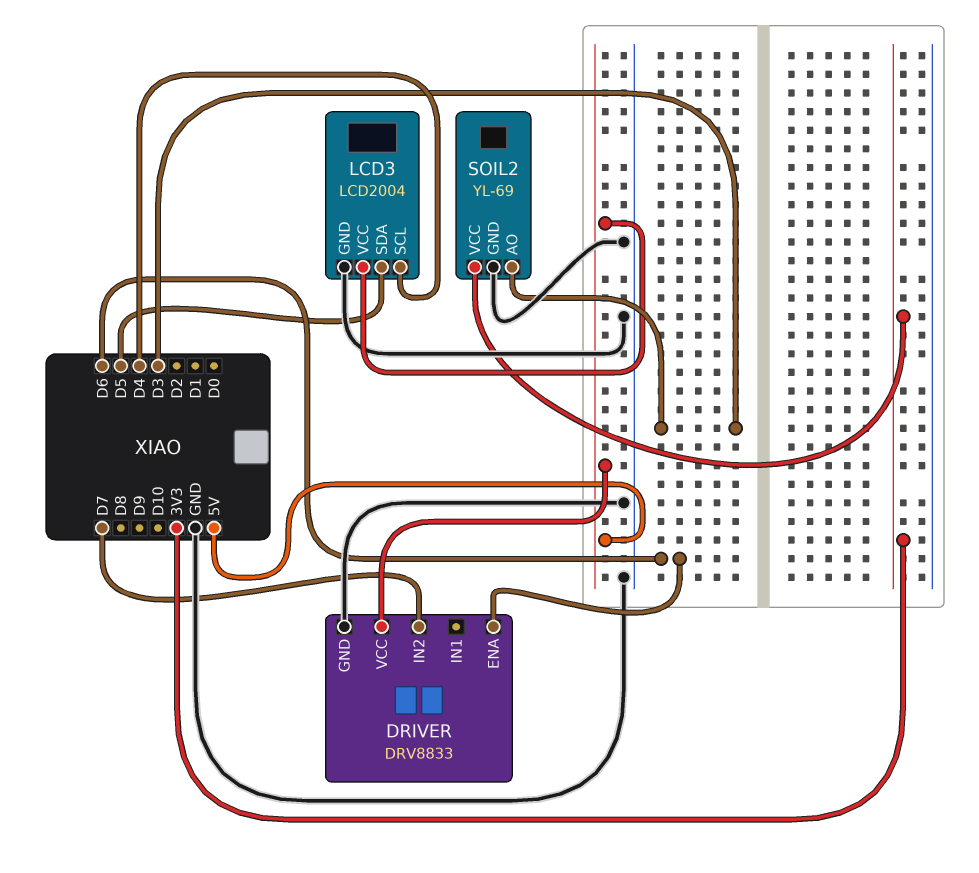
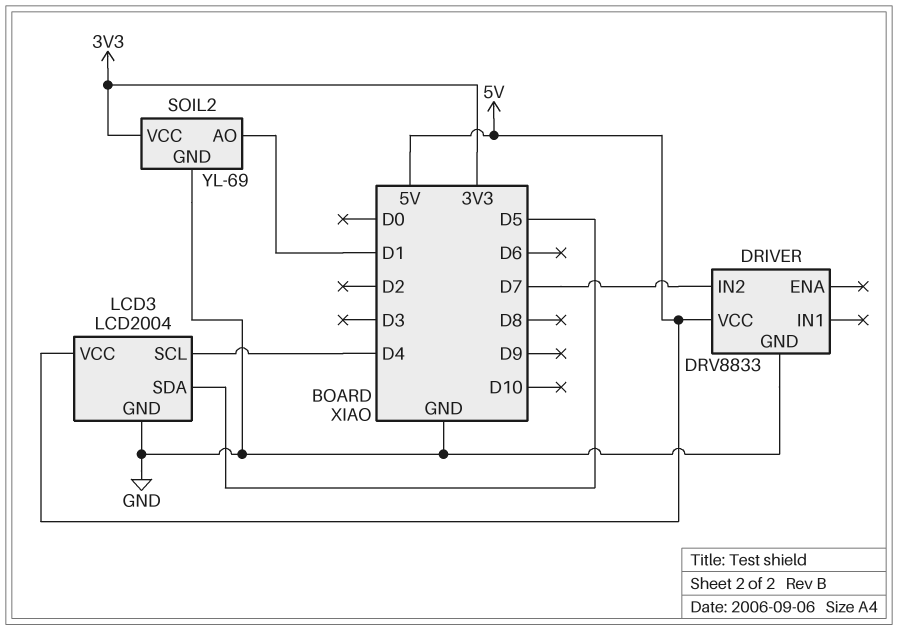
DRIVER pin ENA: D6 -> none
SOIL2 pin AO: D3 -> D1

